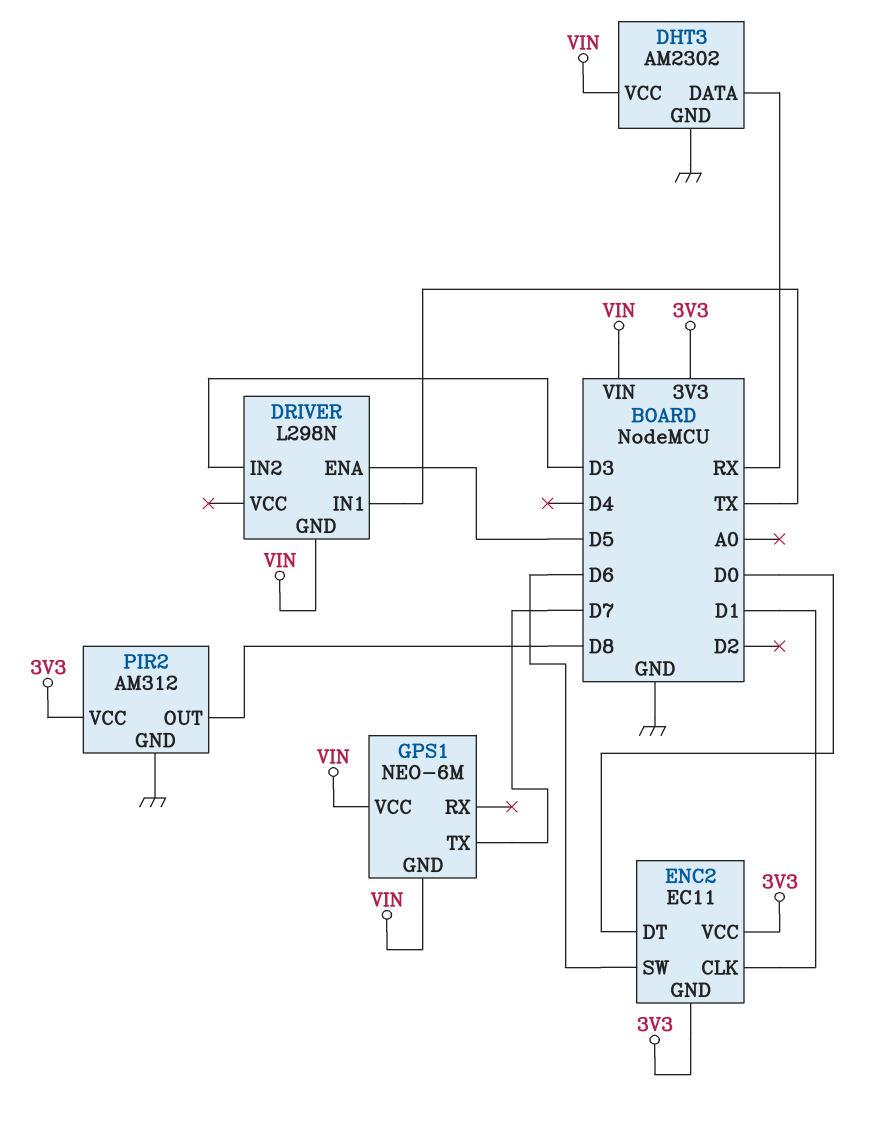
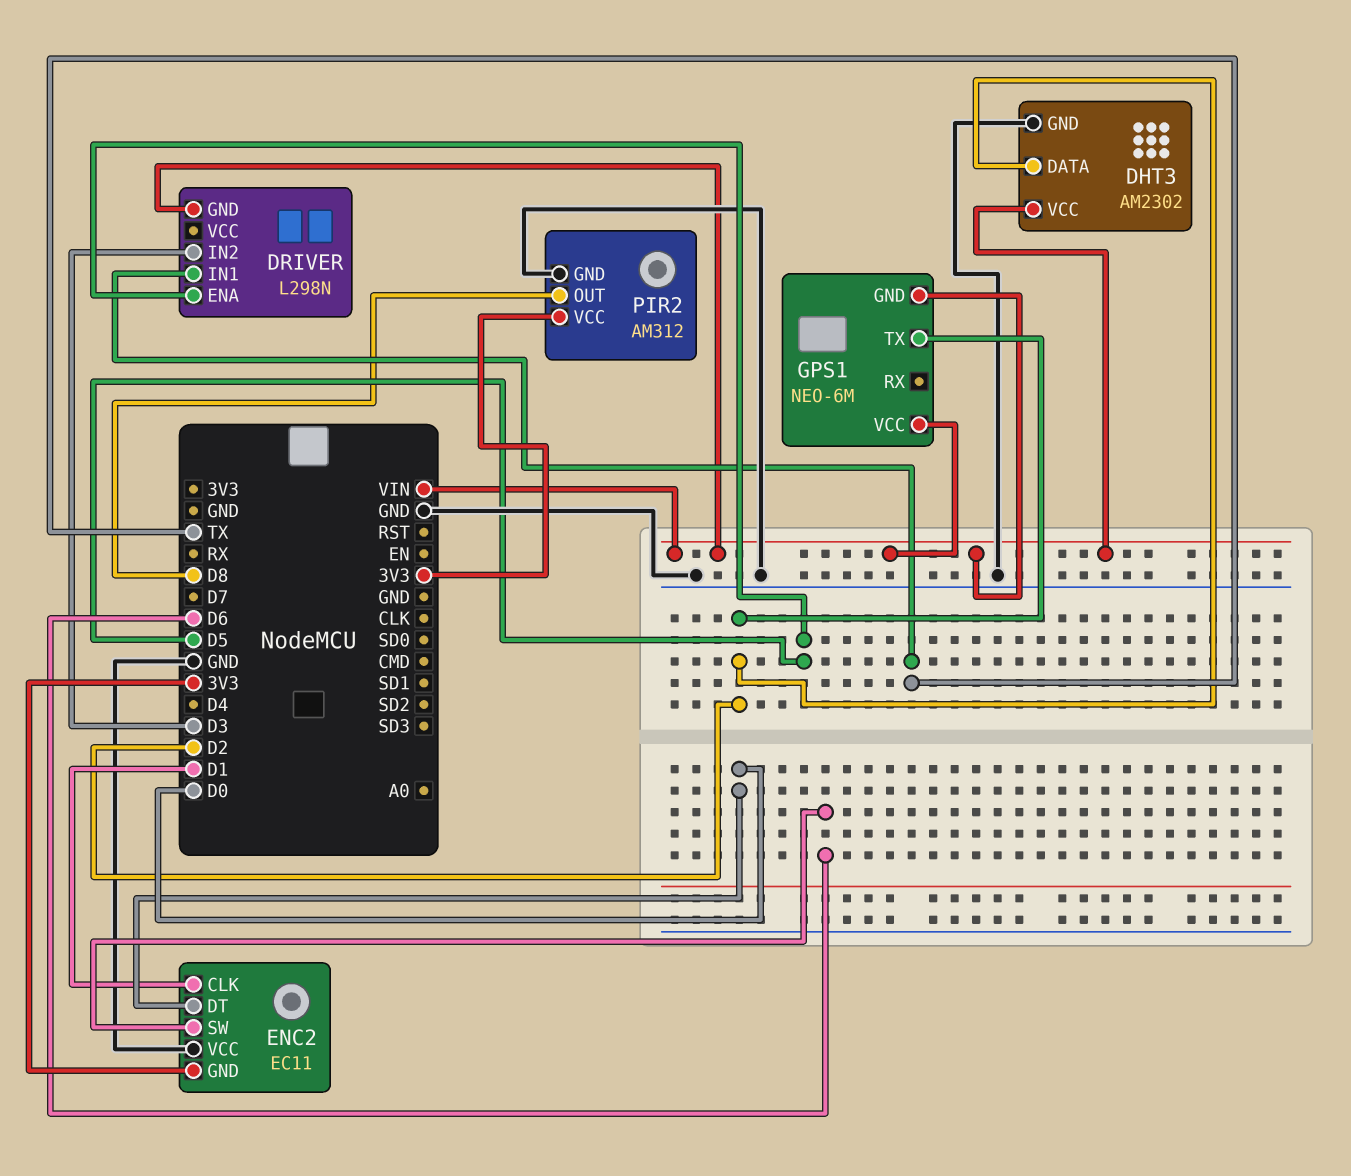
DHT3 pin DATA: RX -> D2
ENC2 pin VCC: 3V3 -> GND
GPS1 pin TX: D7 -> D2

